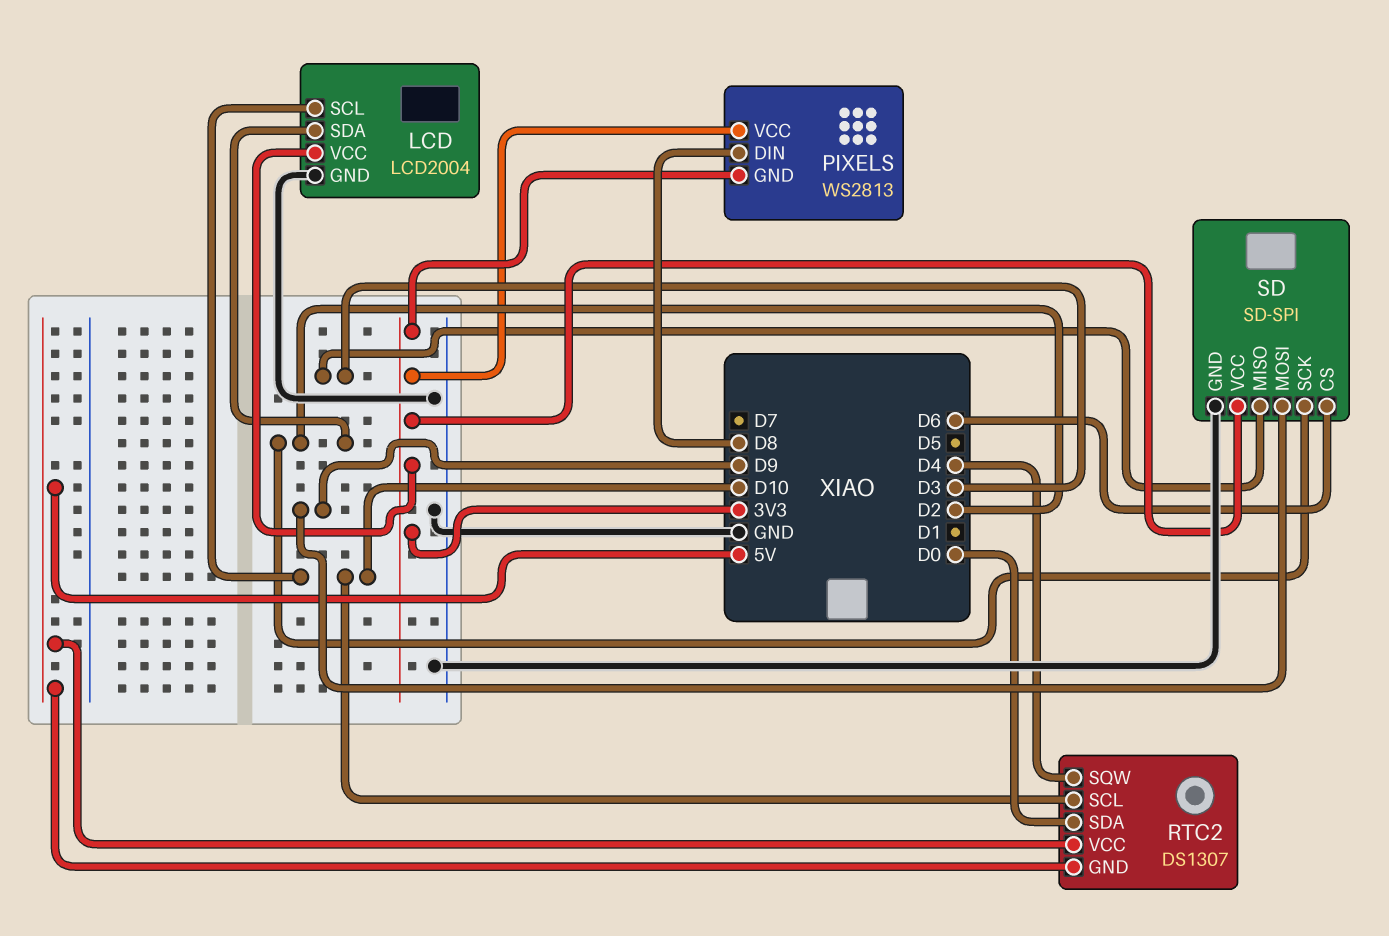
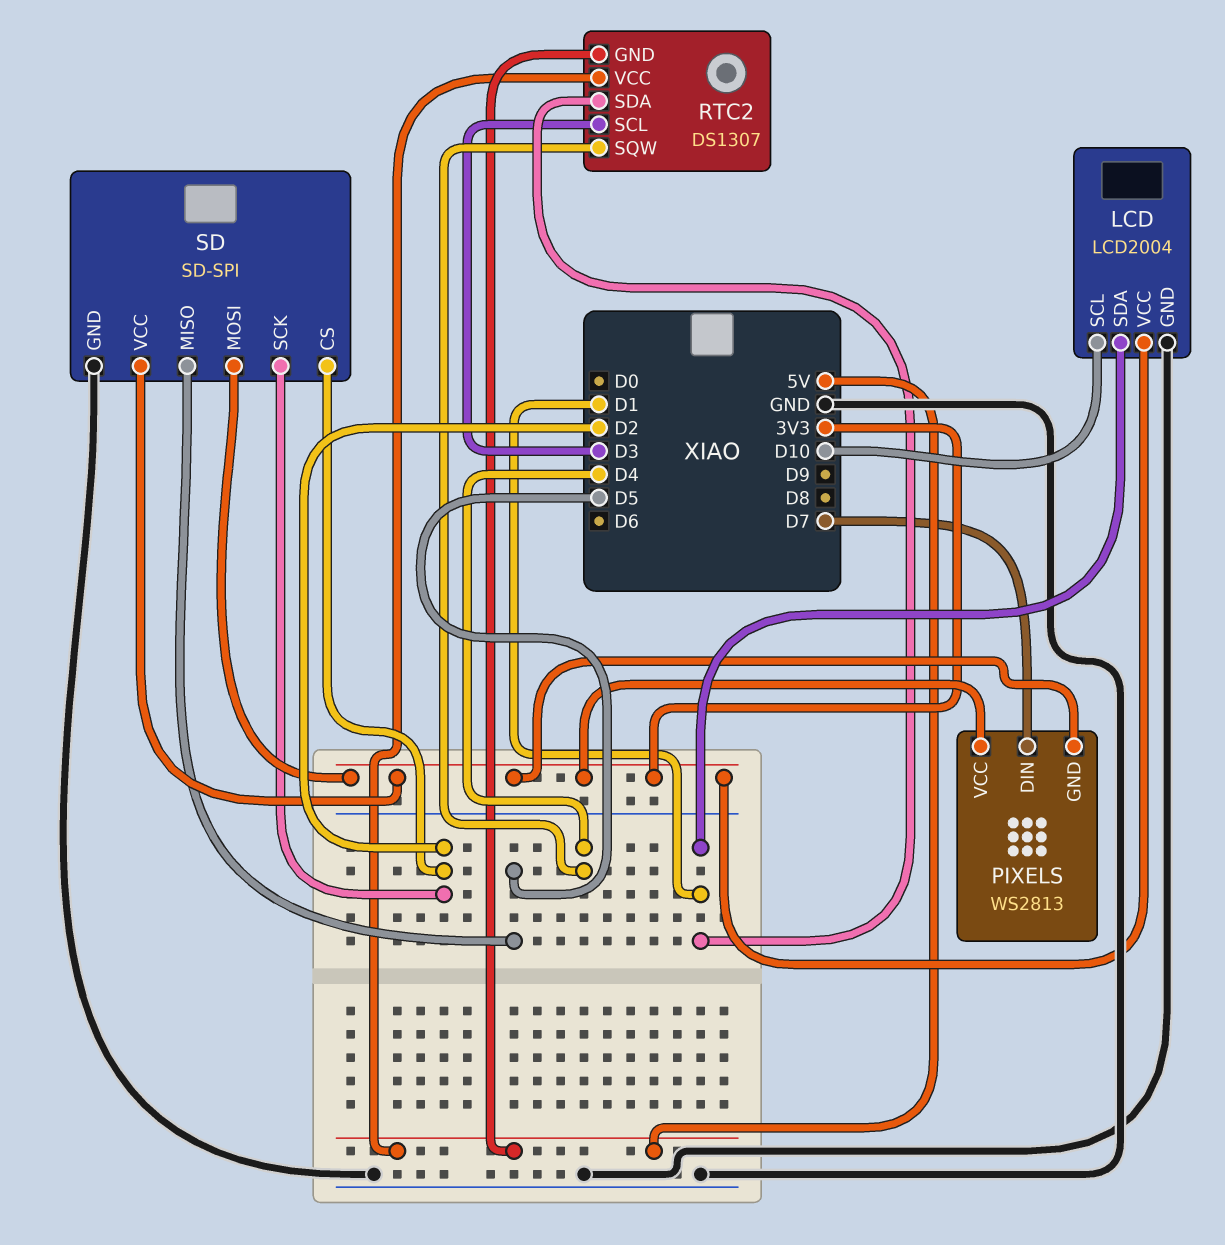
LCD pin SDA: D2 -> D1
PIXELS pin DIN: D8 -> D7
RTC2 pin SCL: D10 -> D3
RTC2 pin SDA: D0 -> D1
SD pin CS: D6 -> D2
SD pin MISO: D3 -> D5
SD pin MOSI: D9 -> 3V3

